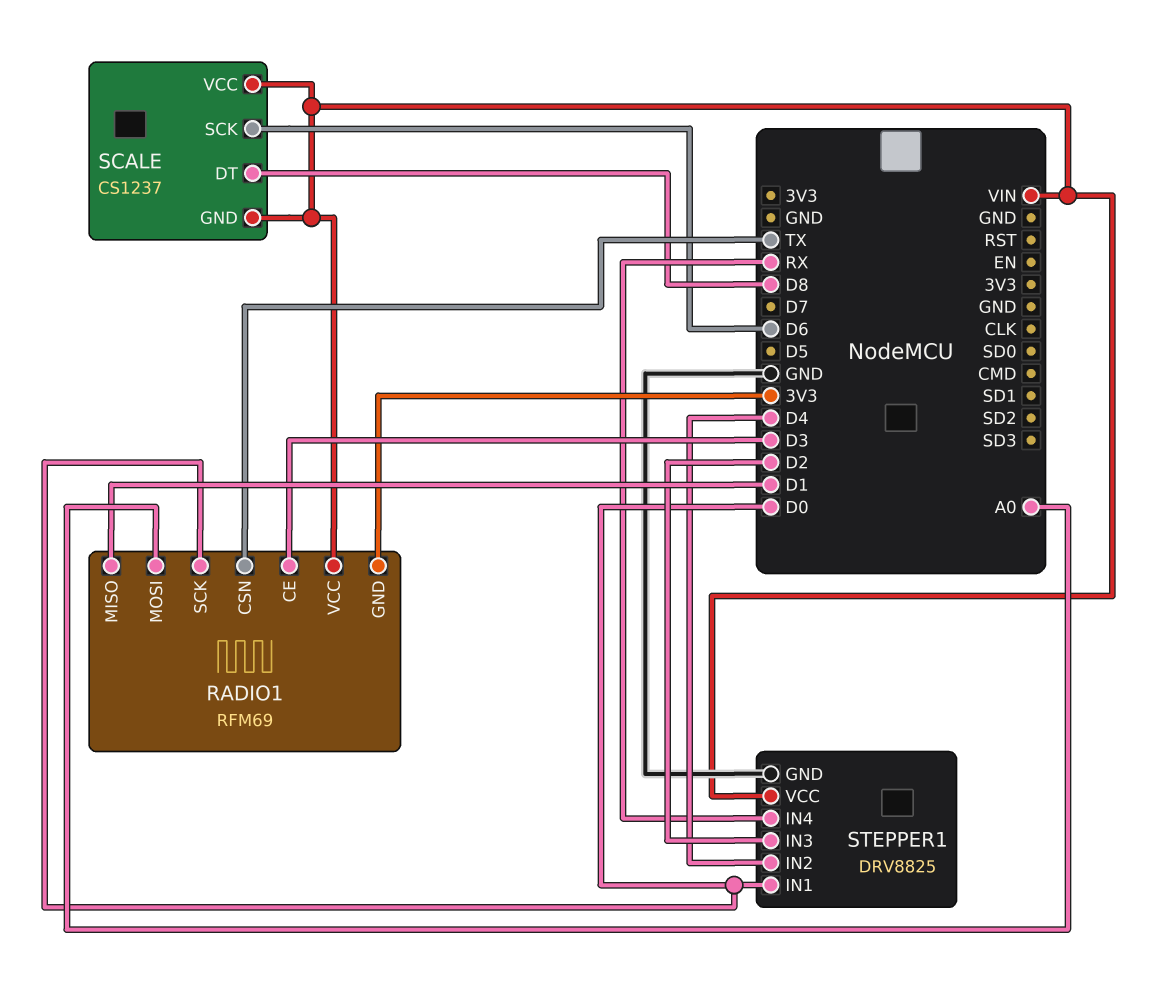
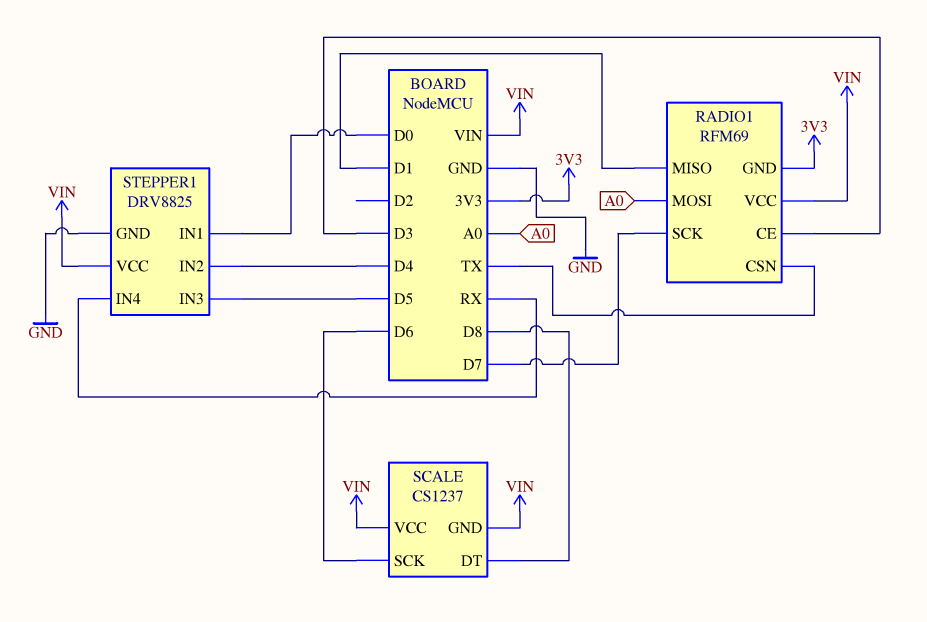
RADIO1 pin SCK: D0 -> D7
STEPPER1 pin IN3: D2 -> D5

